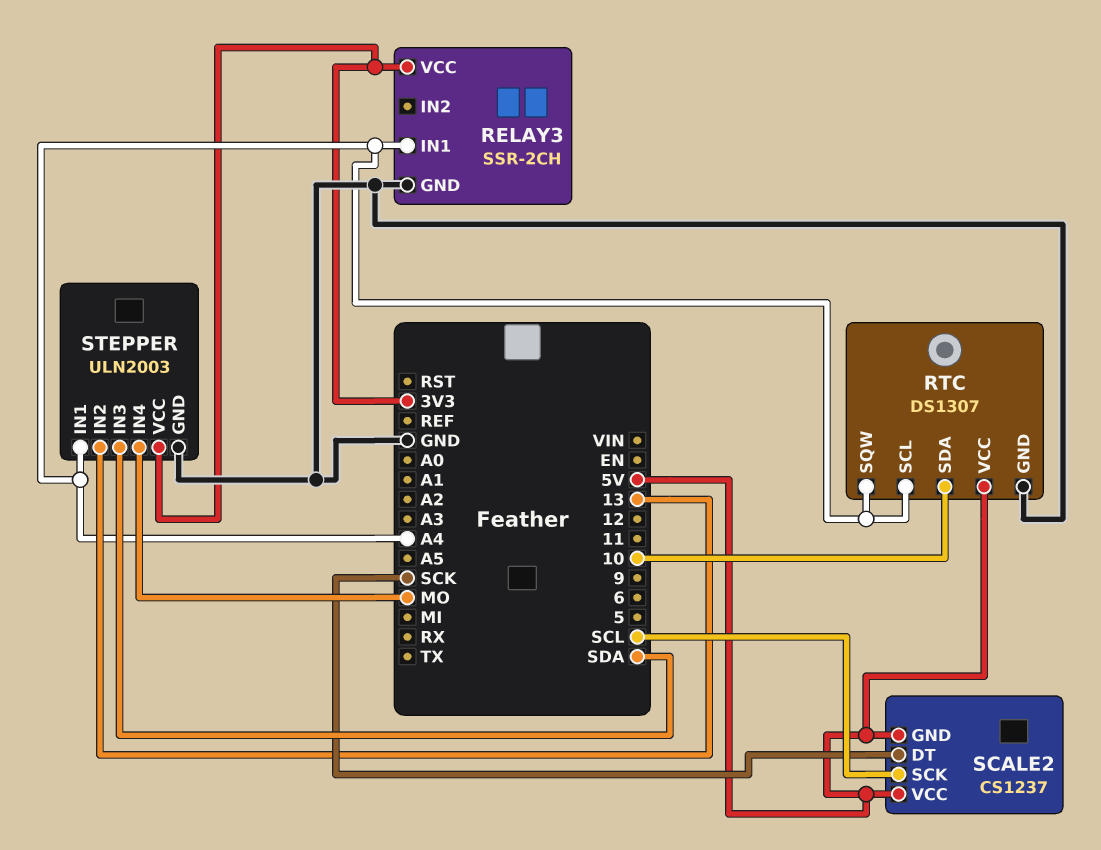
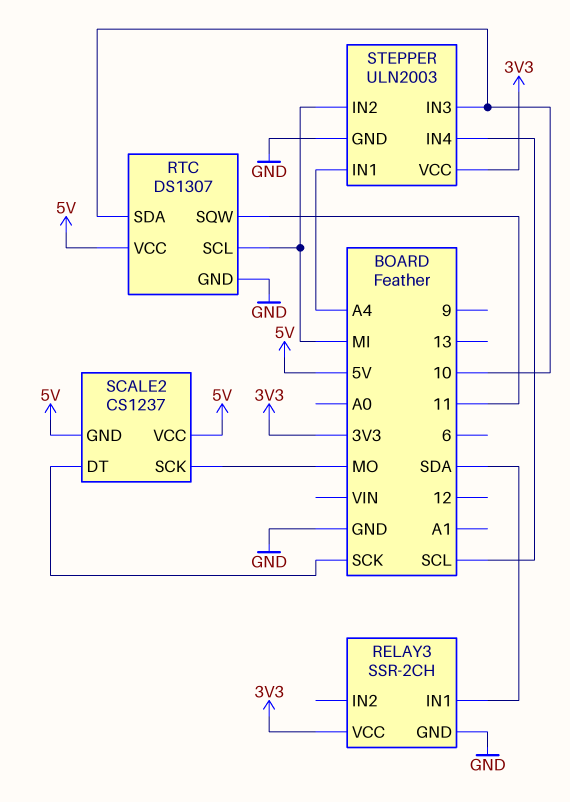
RELAY3 pin IN1: A4 -> SDA
RTC pin SCL: A4 -> MI
RTC pin SQW: A4 -> 11
SCALE2 pin SCK: SCL -> MO
STEPPER pin IN2: 13 -> MI
STEPPER pin IN3: SDA -> 10
STEPPER pin IN4: MO -> SCL

